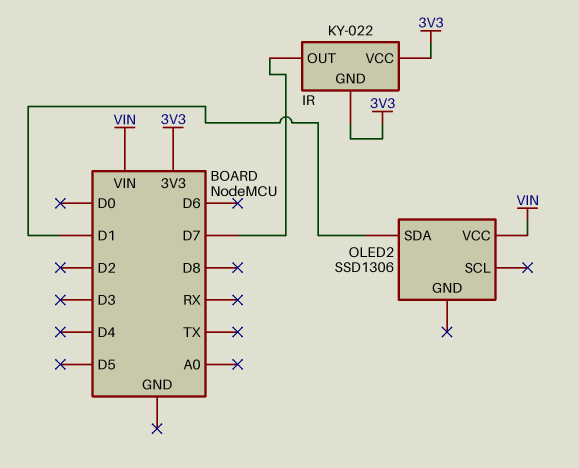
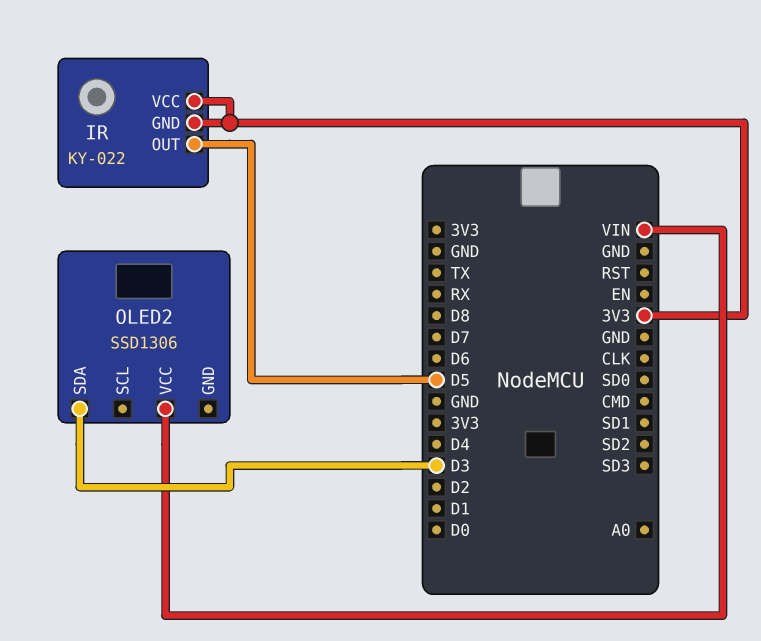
IR pin OUT: D7 -> D5
OLED2 pin SDA: D1 -> D3

